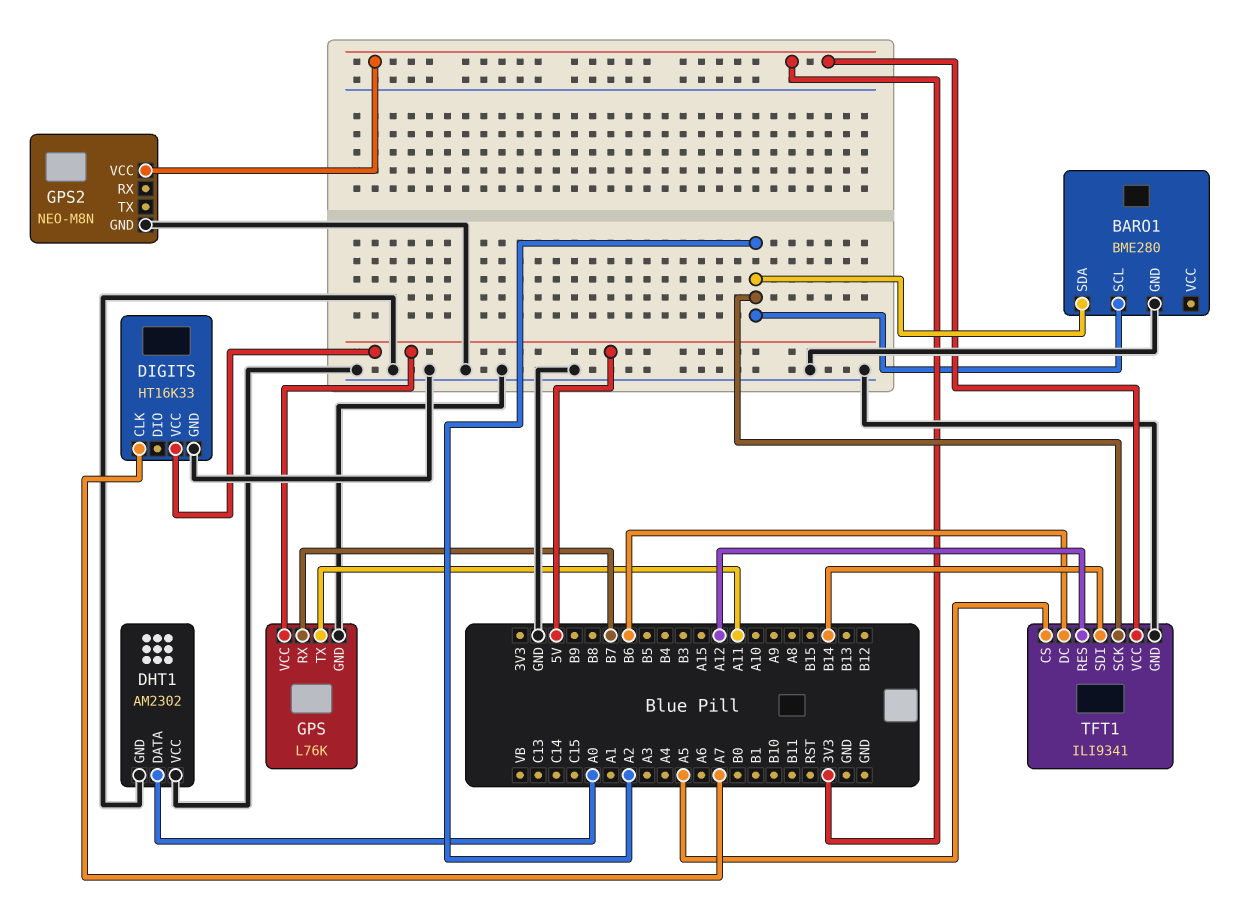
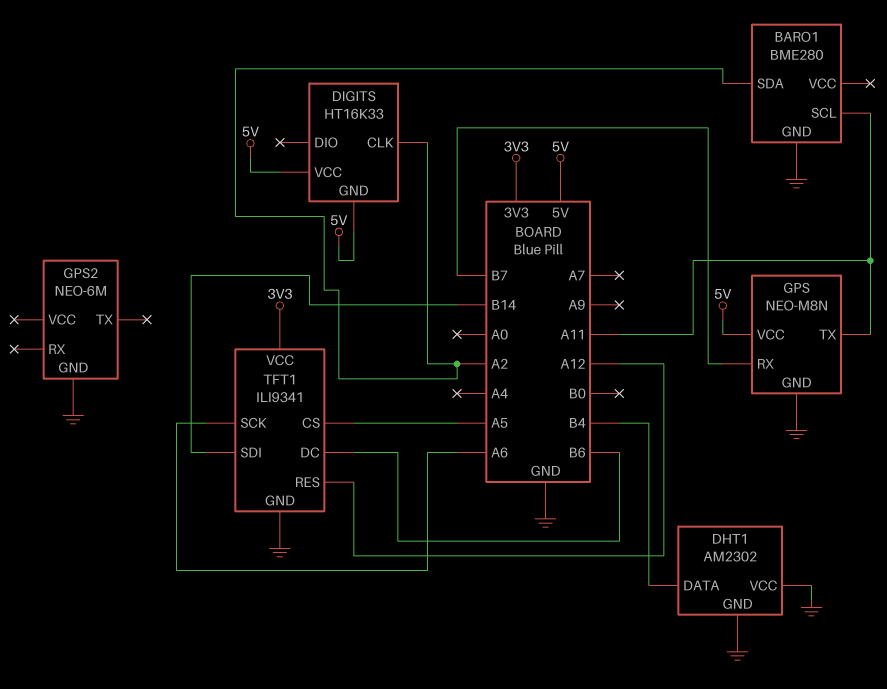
BARO1 pin SCL: A2 -> A11
DHT1 pin DATA: A0 -> B4
DIGITS pin CLK: A7 -> A2
DIGITS pin GND: GND -> 5V
GPS: L76K -> NEO-M8N
GPS2: NEO-M8N -> NEO-6M
GPS2 pin VCC: 3V3 -> none
TFT1 pin SCK: A2 -> A6

